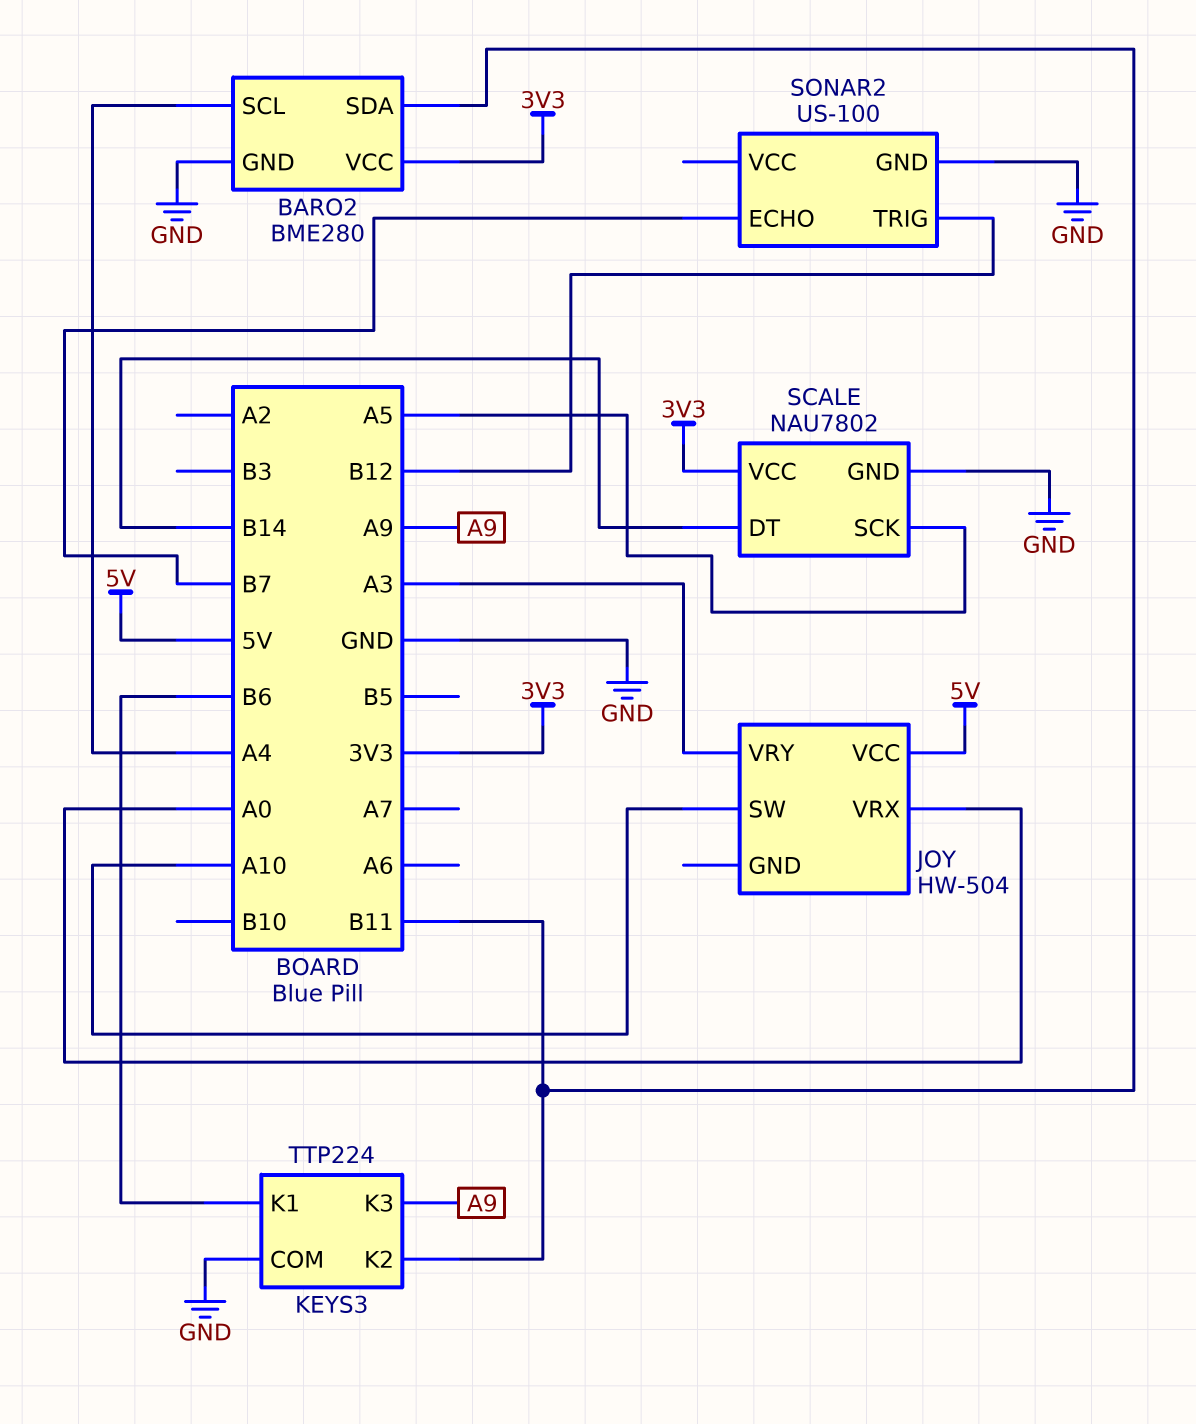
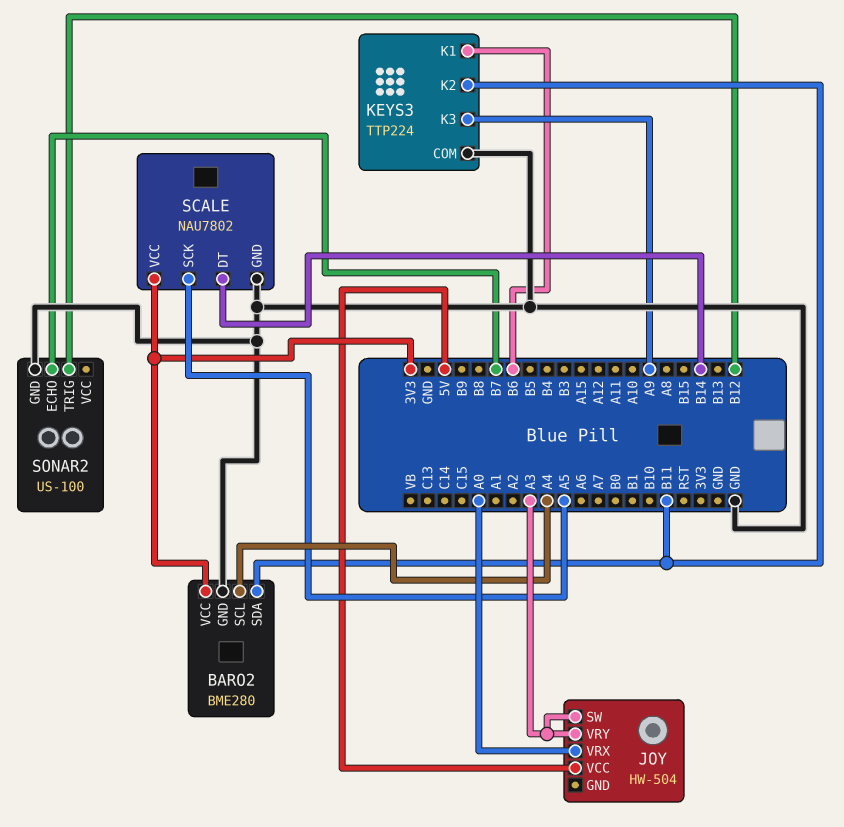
JOY pin SW: A10 -> A3

